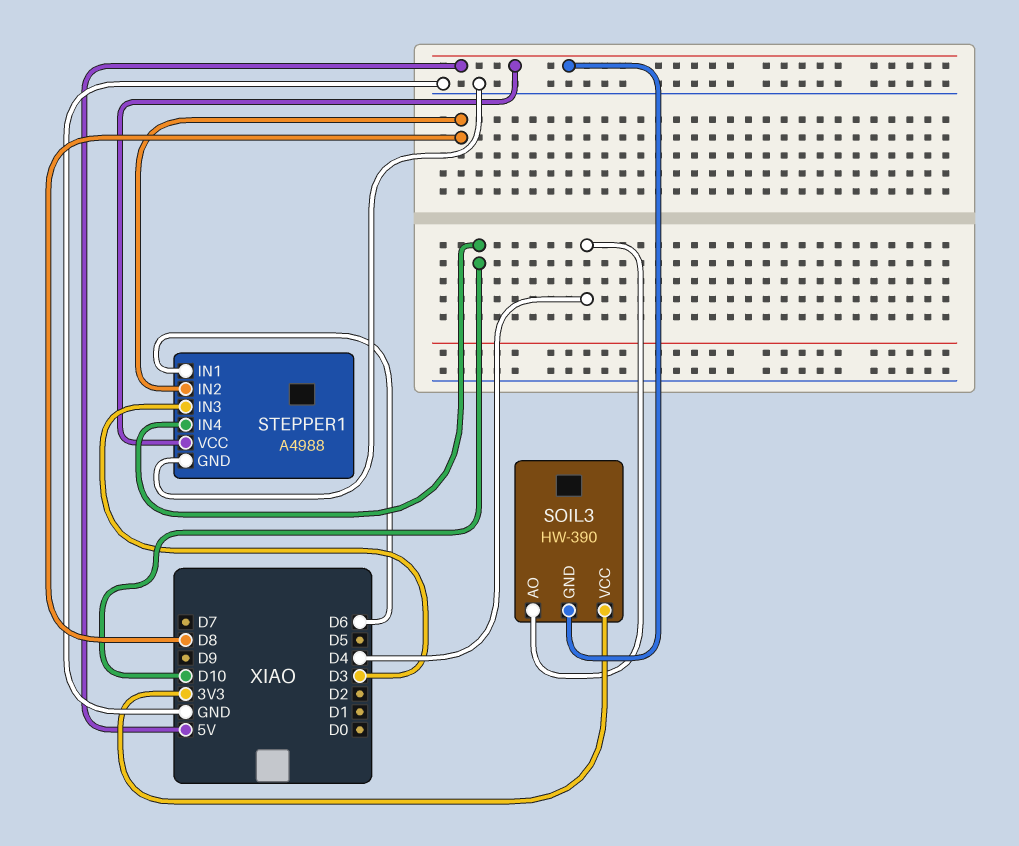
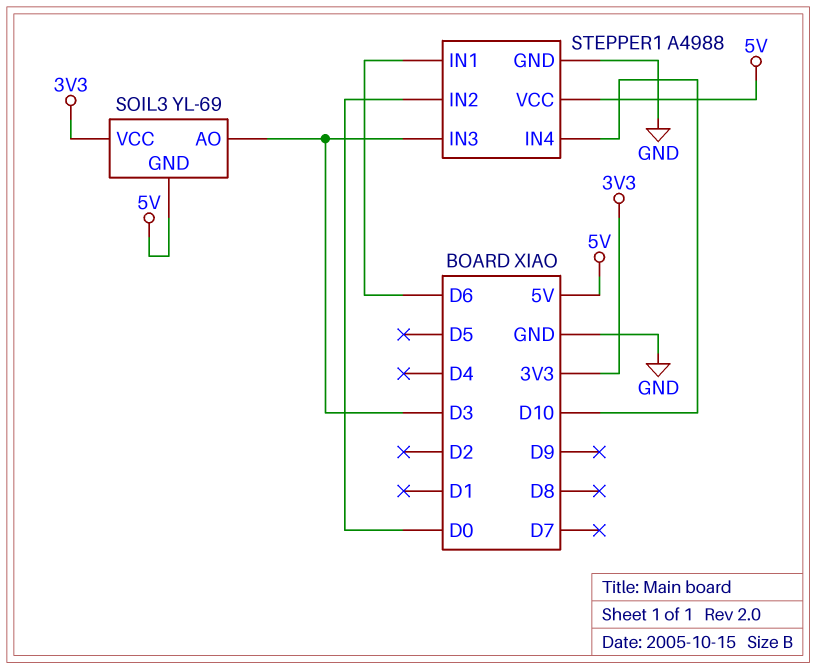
SOIL3: HW-390 -> YL-69
SOIL3 pin AO: D4 -> D3
STEPPER1 pin IN2: D8 -> D0

